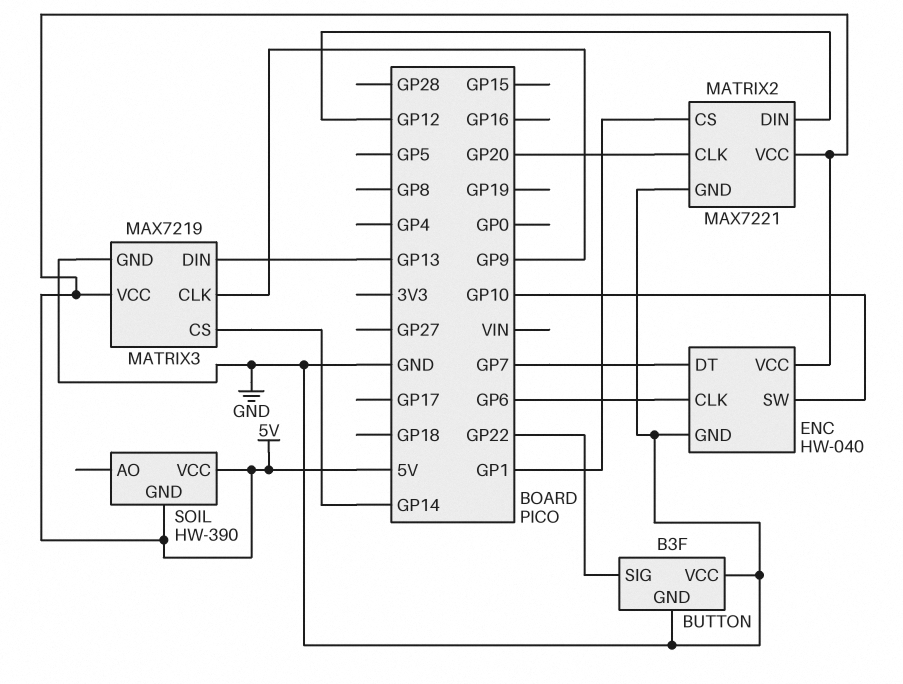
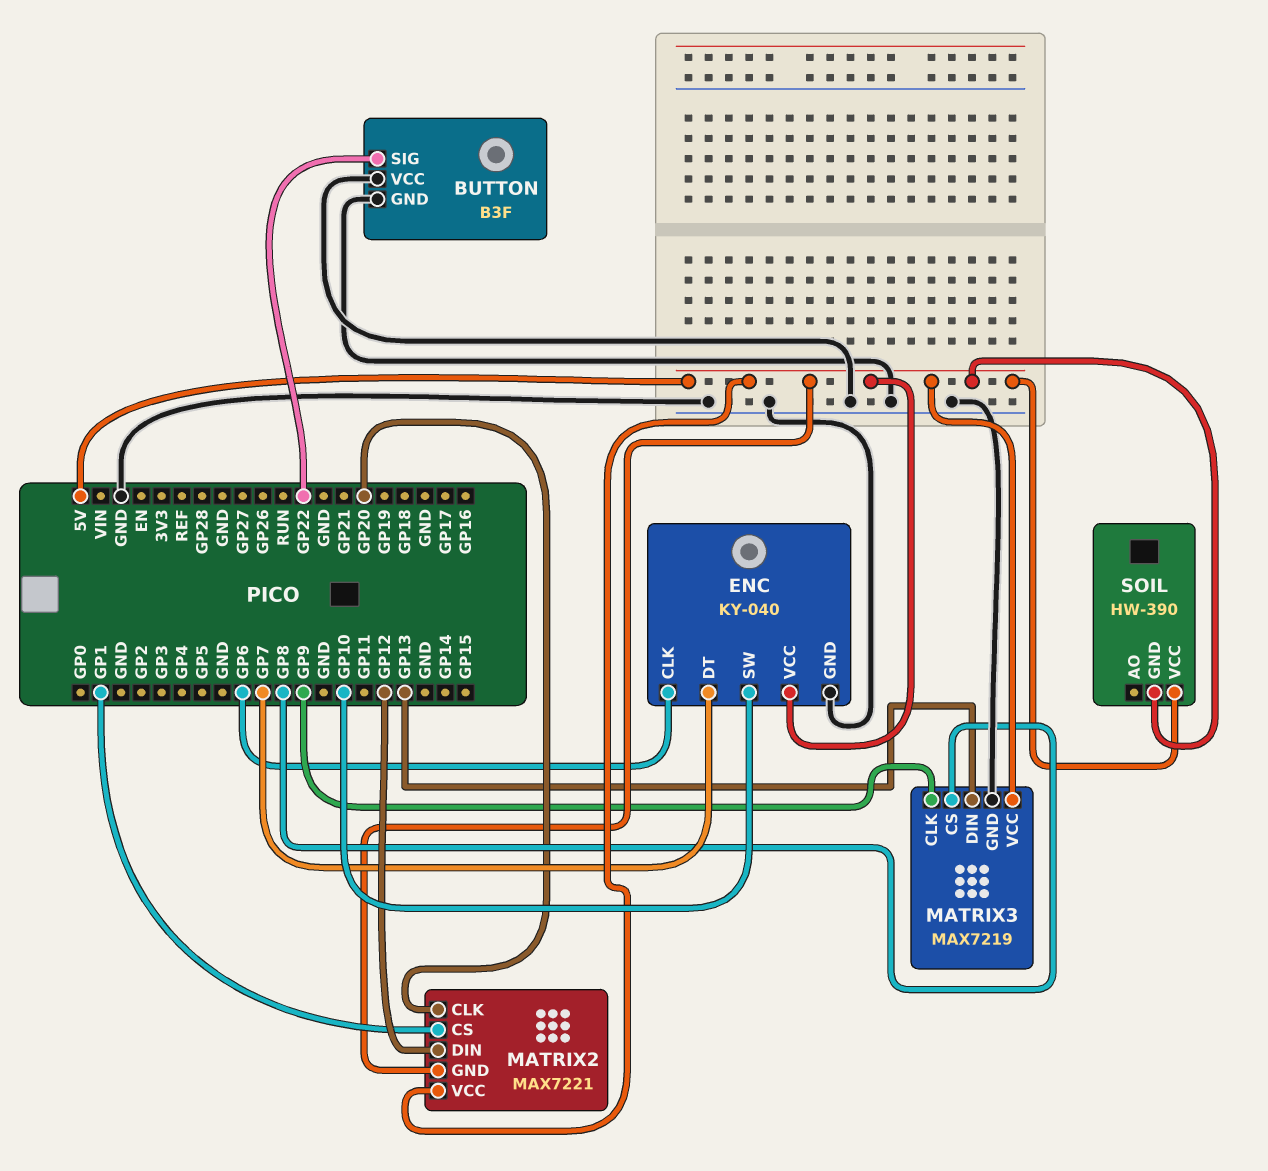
ENC: HW-040 -> KY-040
MATRIX2 pin GND: GND -> 5V
MATRIX3 pin CS: GP14 -> GP8

